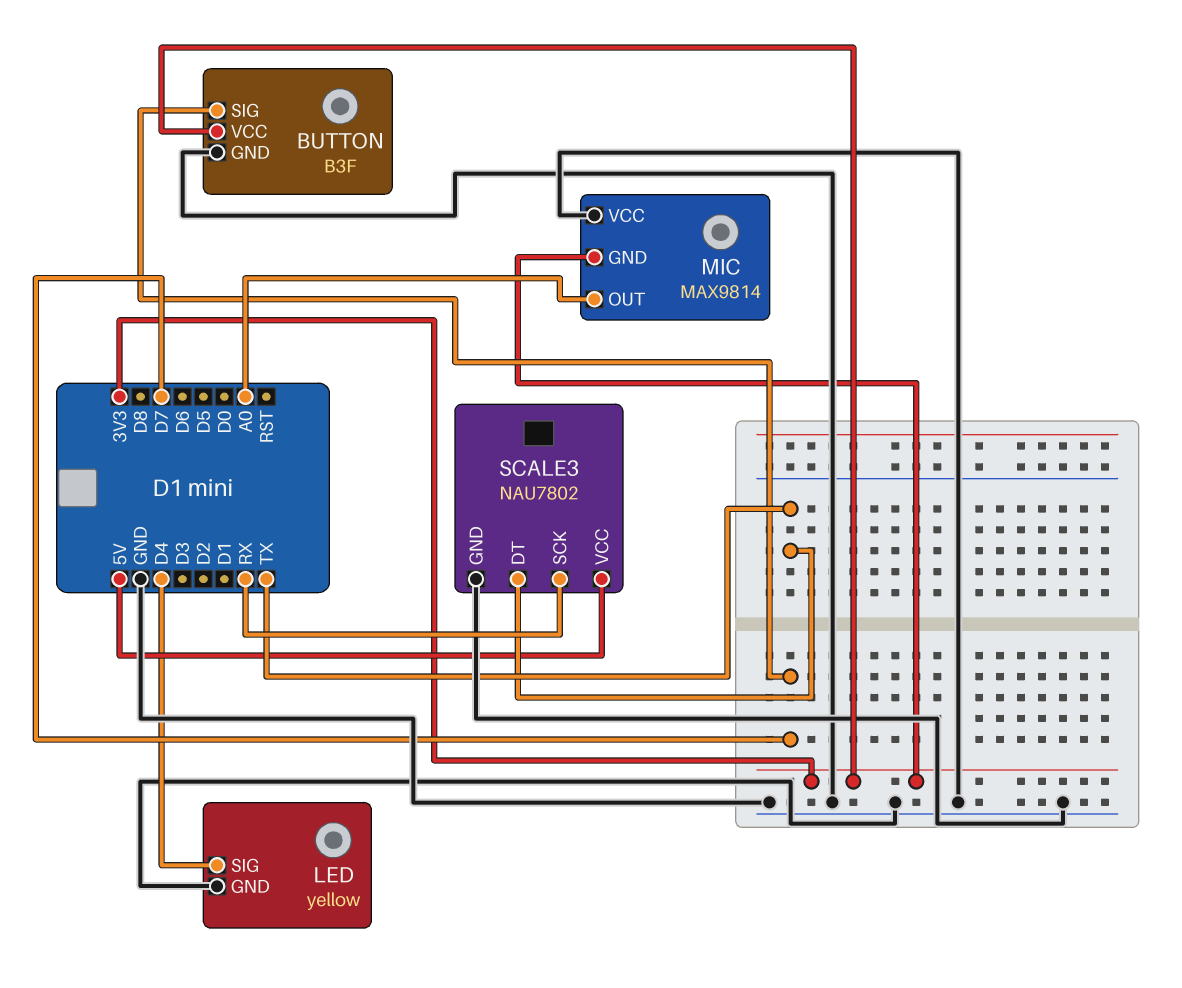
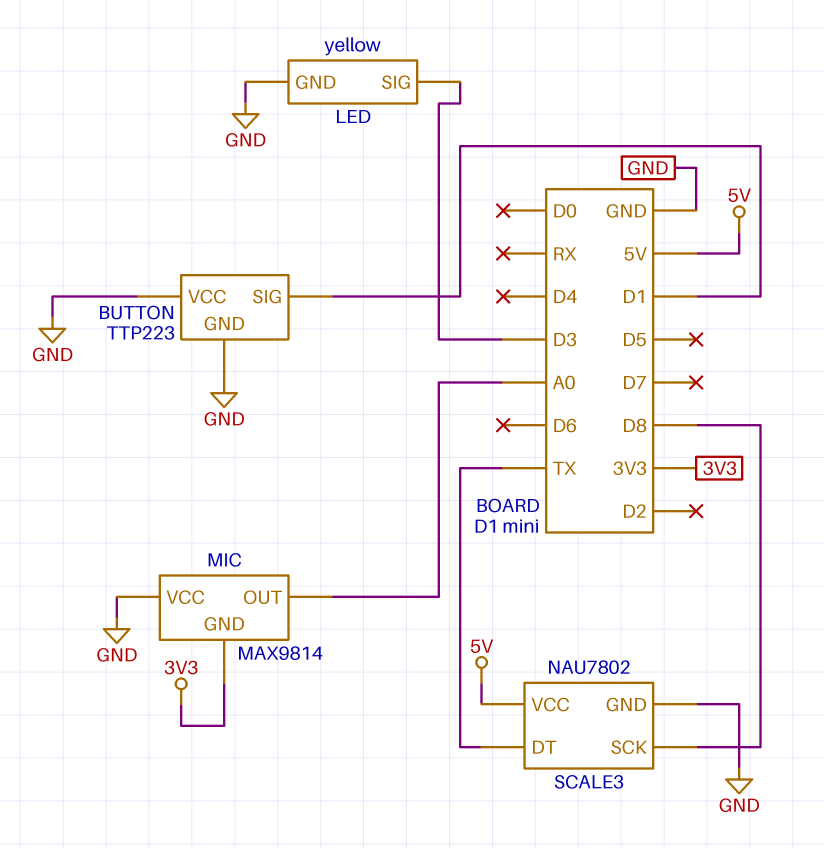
BUTTON: B3F -> TTP223
BUTTON pin SIG: D7 -> D1
BUTTON pin VCC: 3V3 -> GND
LED pin SIG: D4 -> D3
SCALE3 pin SCK: RX -> D8

